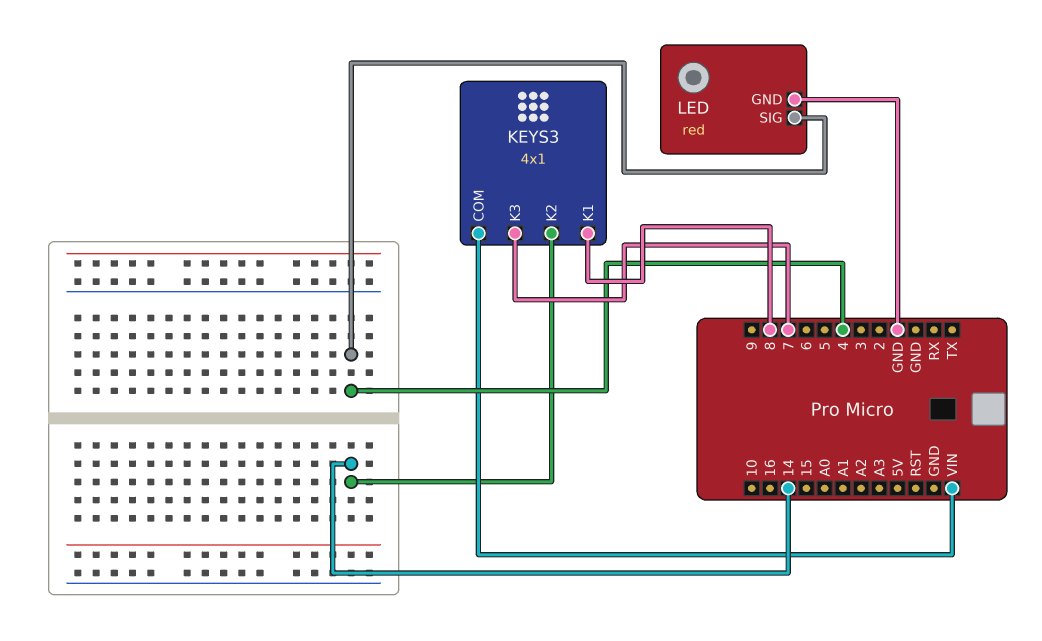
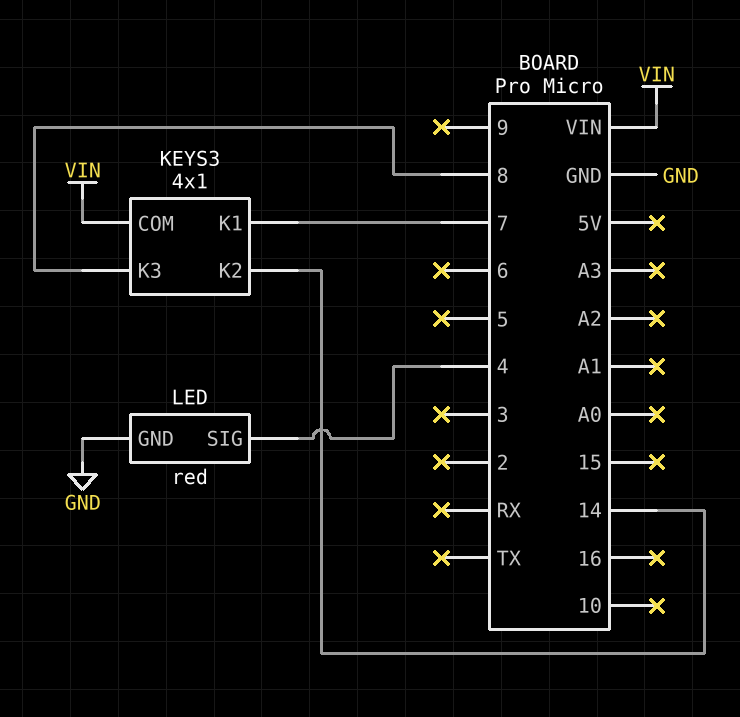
KEYS3 pin K1: 8 -> 7
KEYS3 pin K3: 7 -> 8

